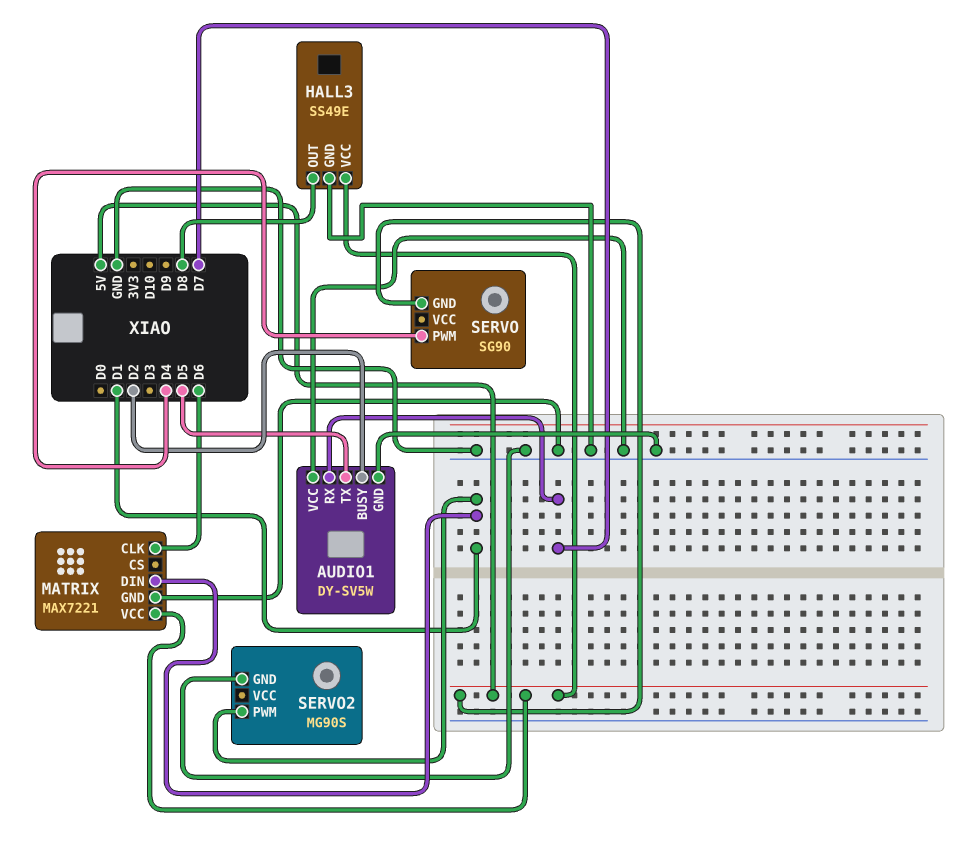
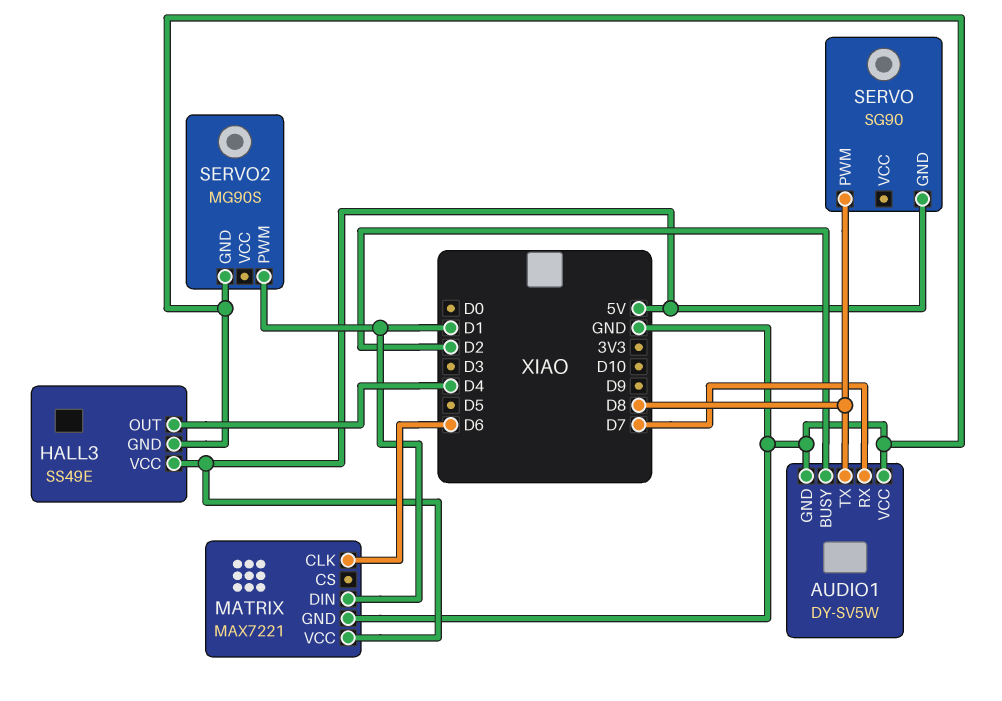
AUDIO1 pin TX: D5 -> D8
HALL3 pin OUT: D8 -> D4
SERVO pin PWM: D4 -> D8

